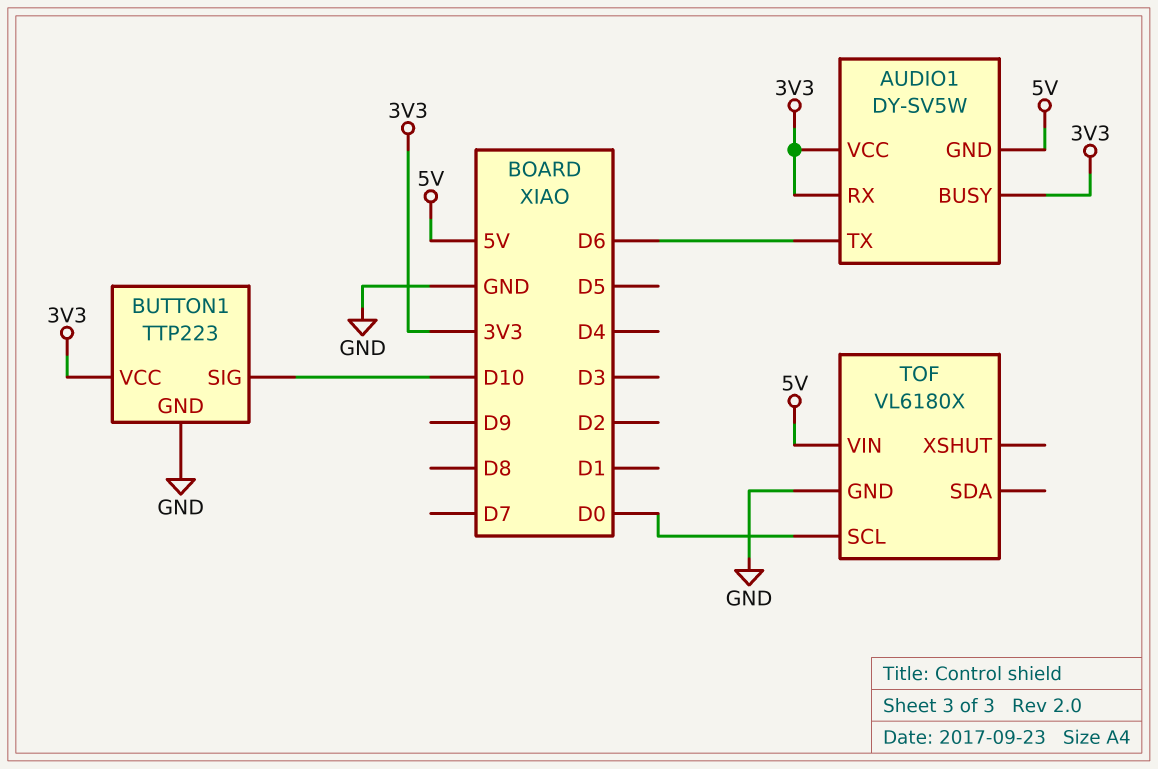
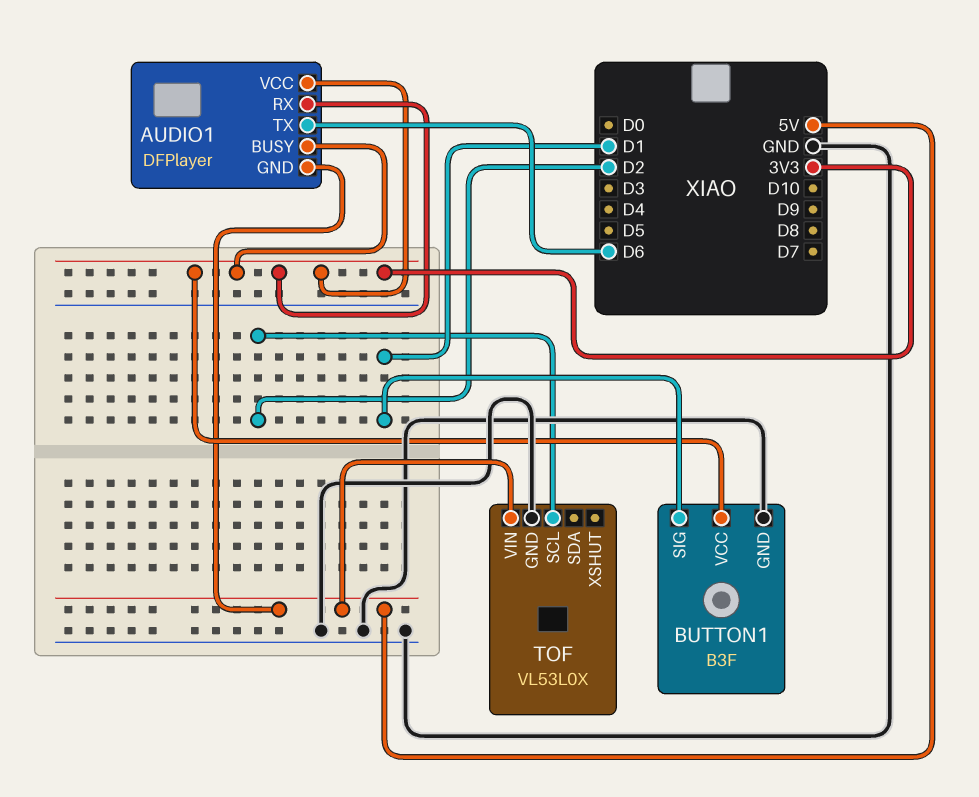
AUDIO1: DY-SV5W -> DFPlayer
BUTTON1: TTP223 -> B3F
BUTTON1 pin SIG: D10 -> D1
TOF: VL6180X -> VL53L0X
TOF pin SCL: D0 -> D2

